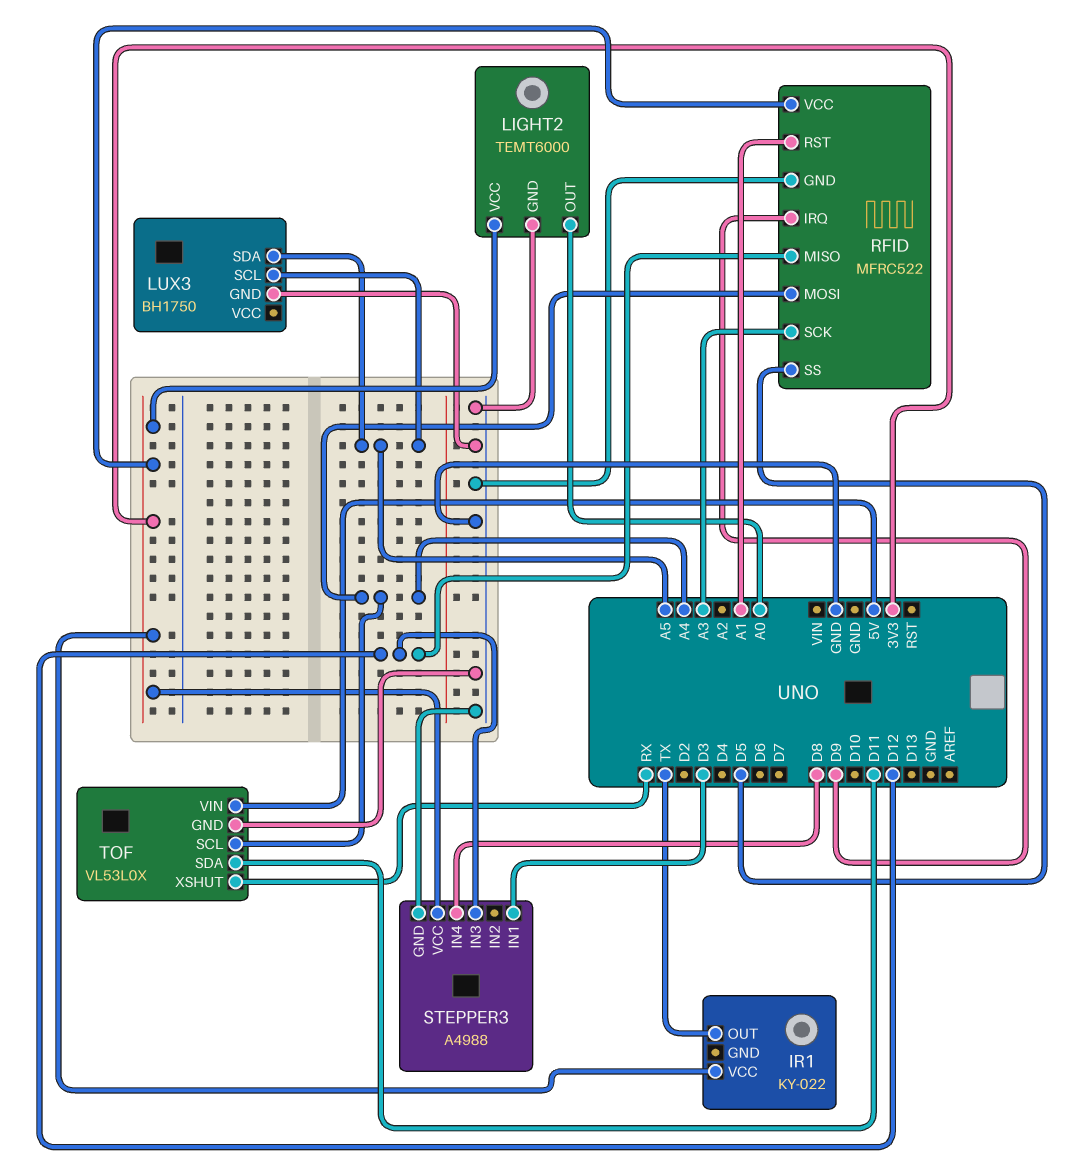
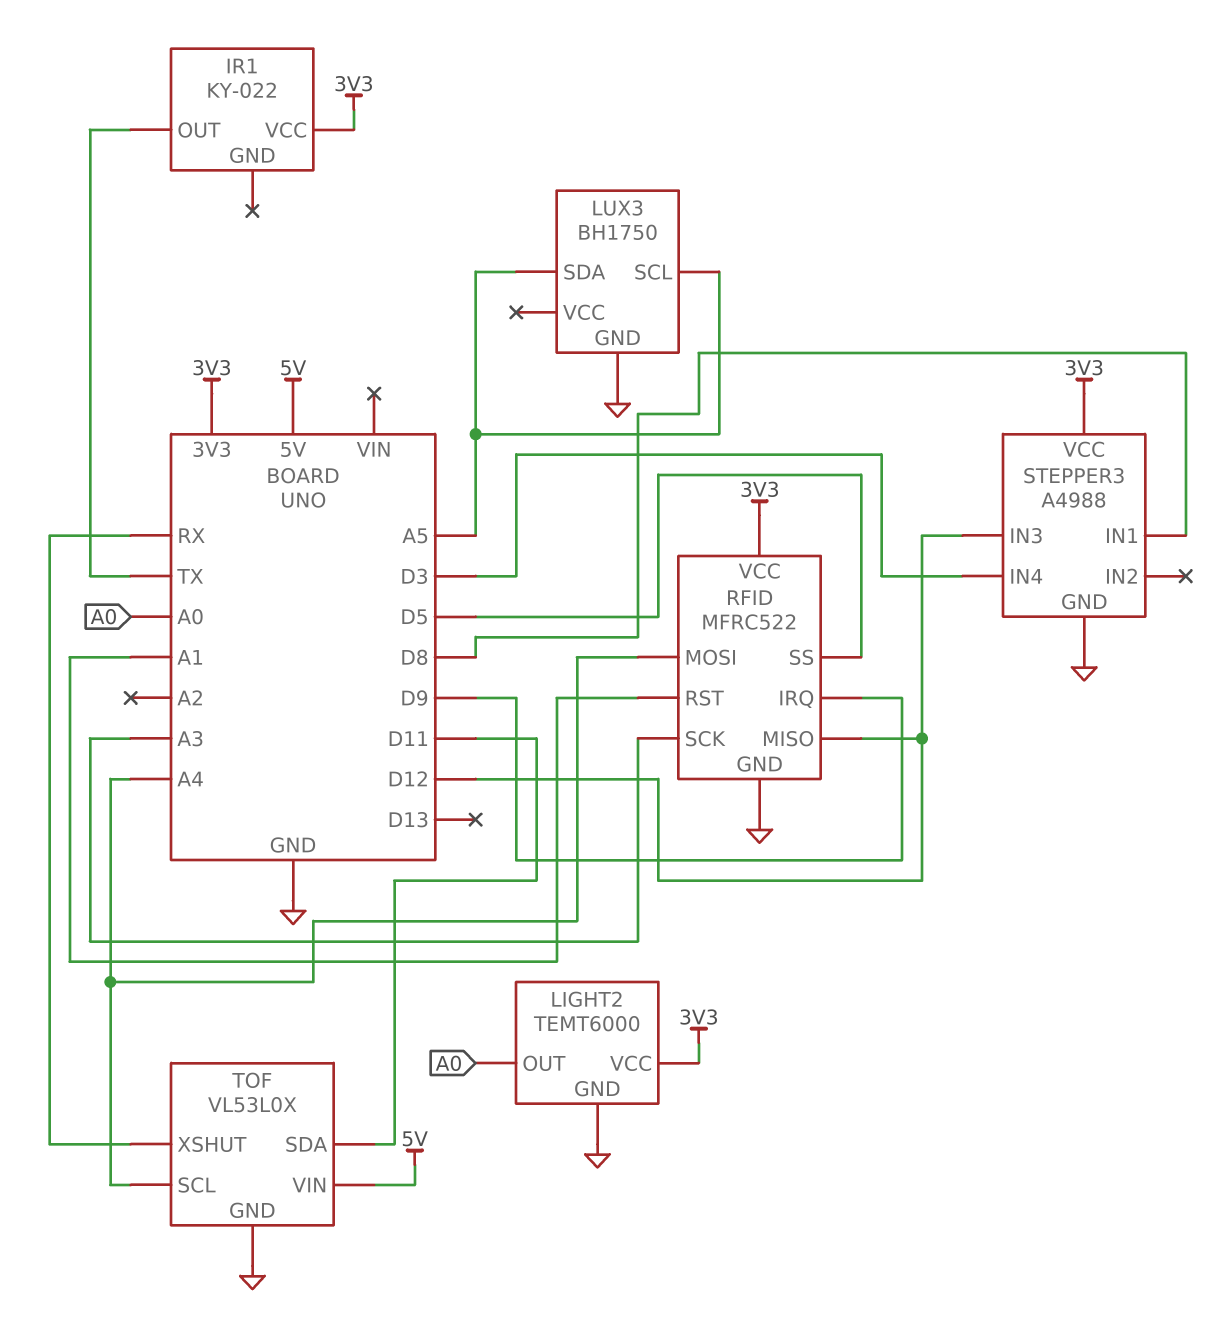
STEPPER3 pin IN1: D3 -> D8
STEPPER3 pin IN4: D8 -> D3

